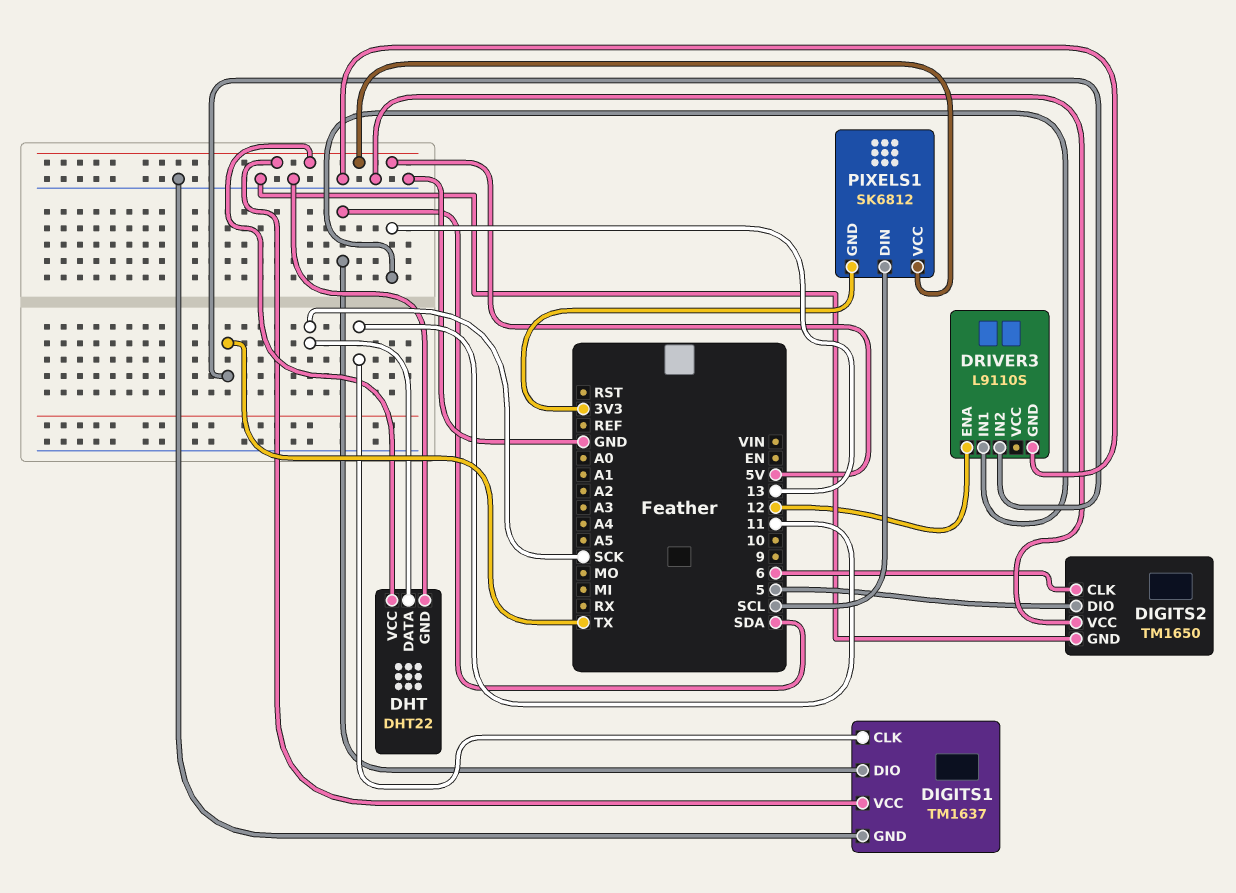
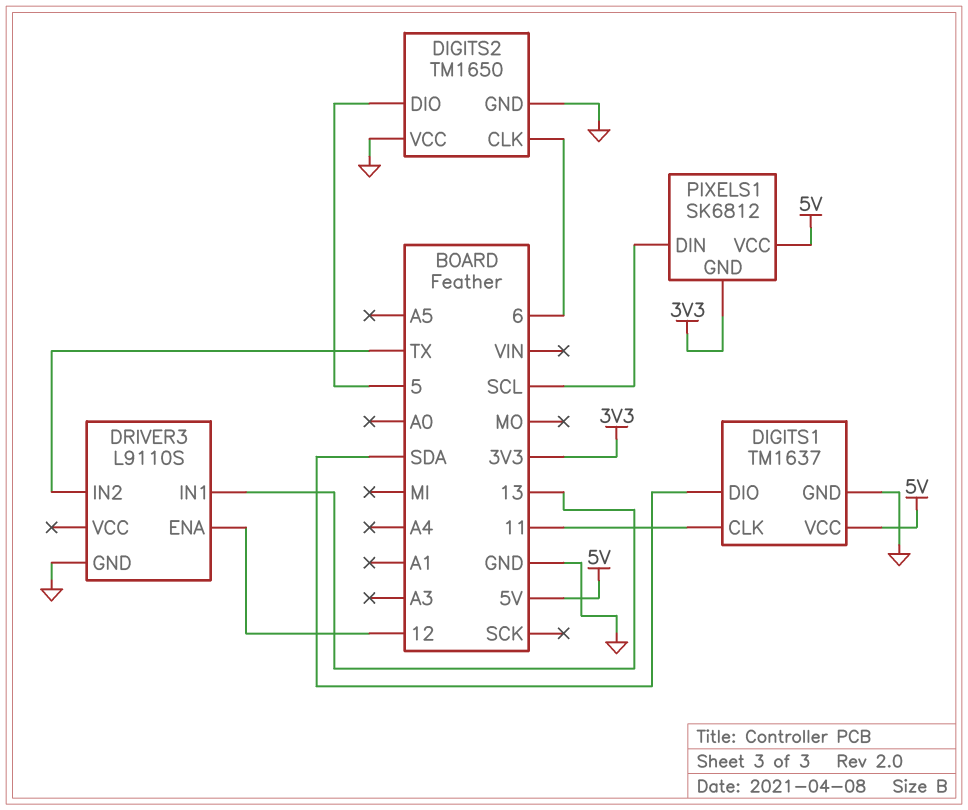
DHT: DHT22 -> none
DHT pin DATA: SCK -> none
DHT pin GND: GND -> none
DHT pin VCC: 5V -> none

